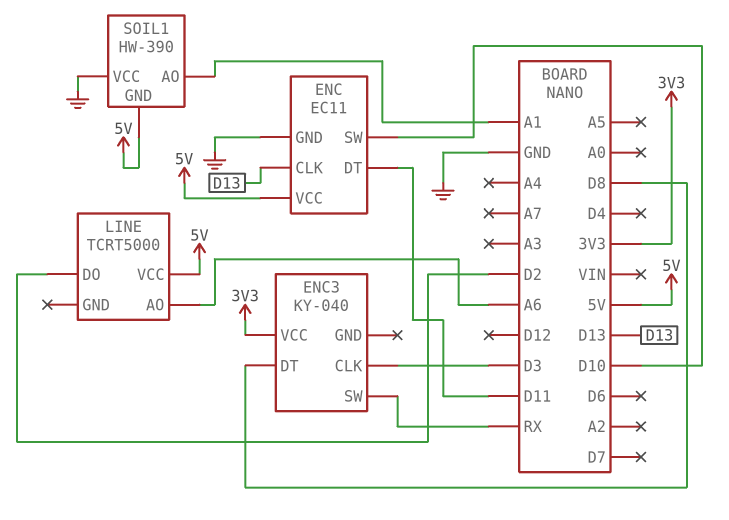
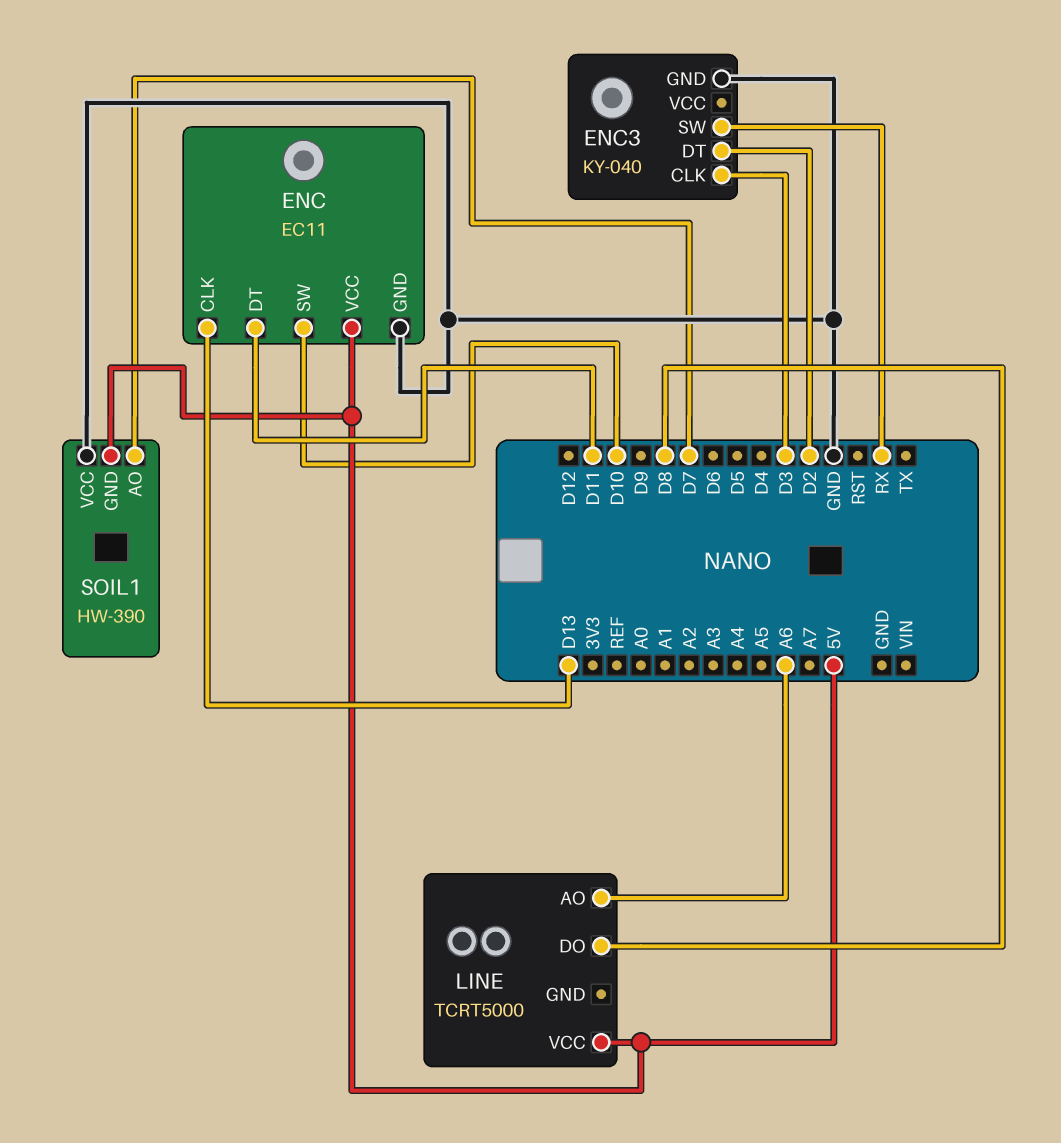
ENC3 pin DT: D8 -> D2
ENC3 pin GND: none -> GND
ENC3 pin VCC: 3V3 -> none
LINE pin DO: D2 -> D8
SOIL1 pin AO: A1 -> D7

